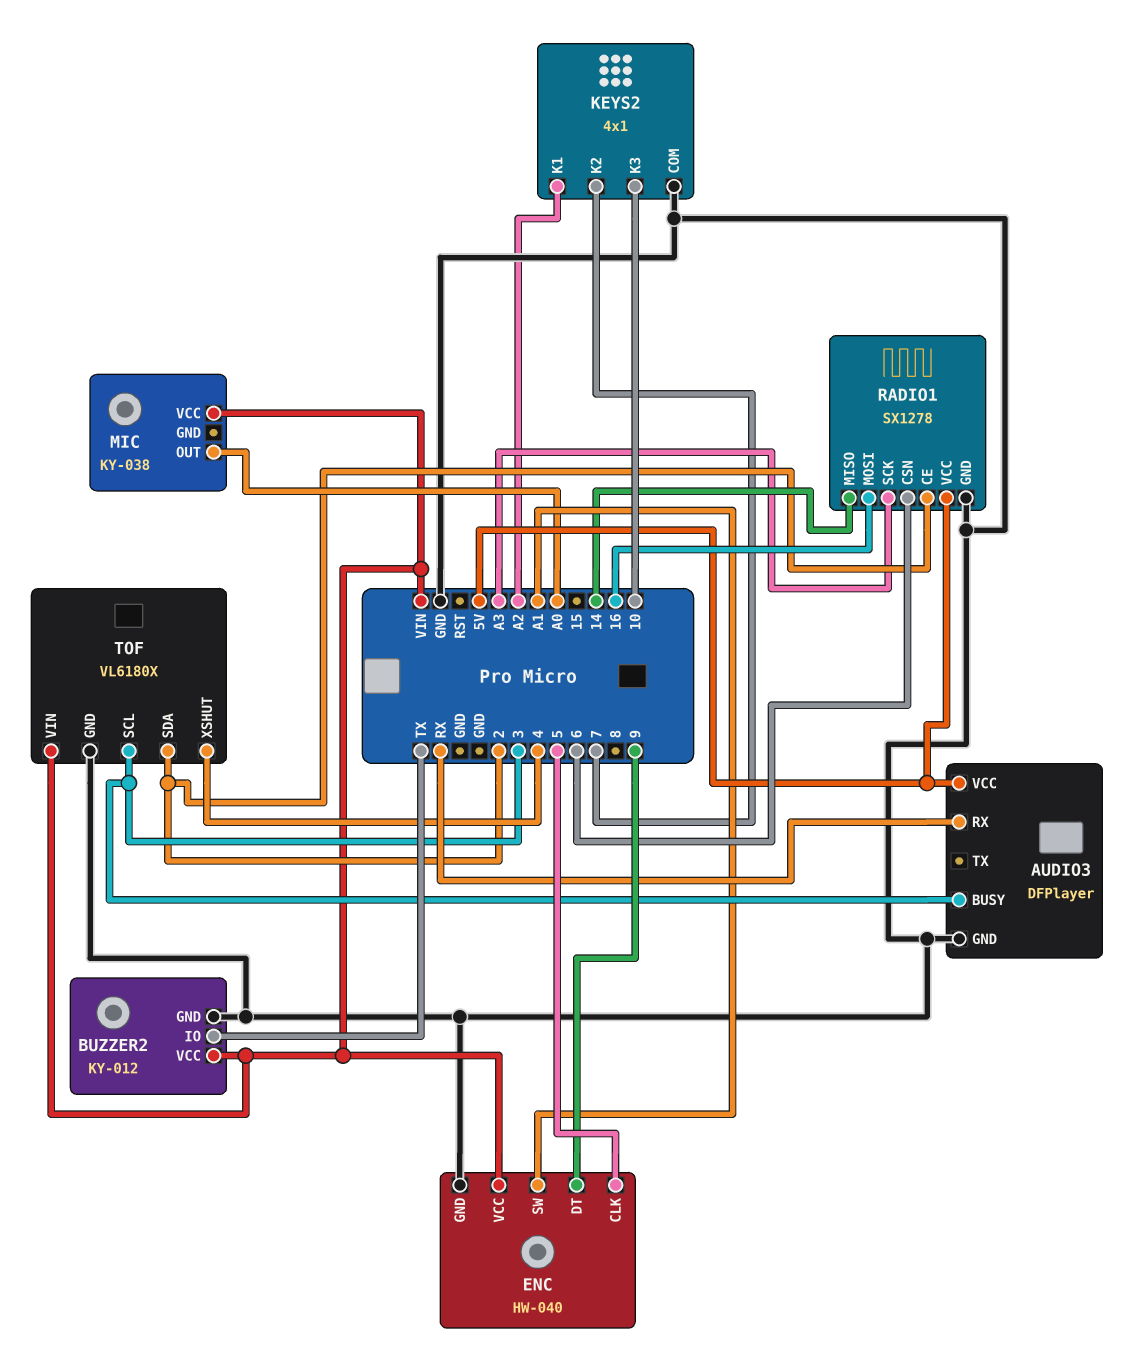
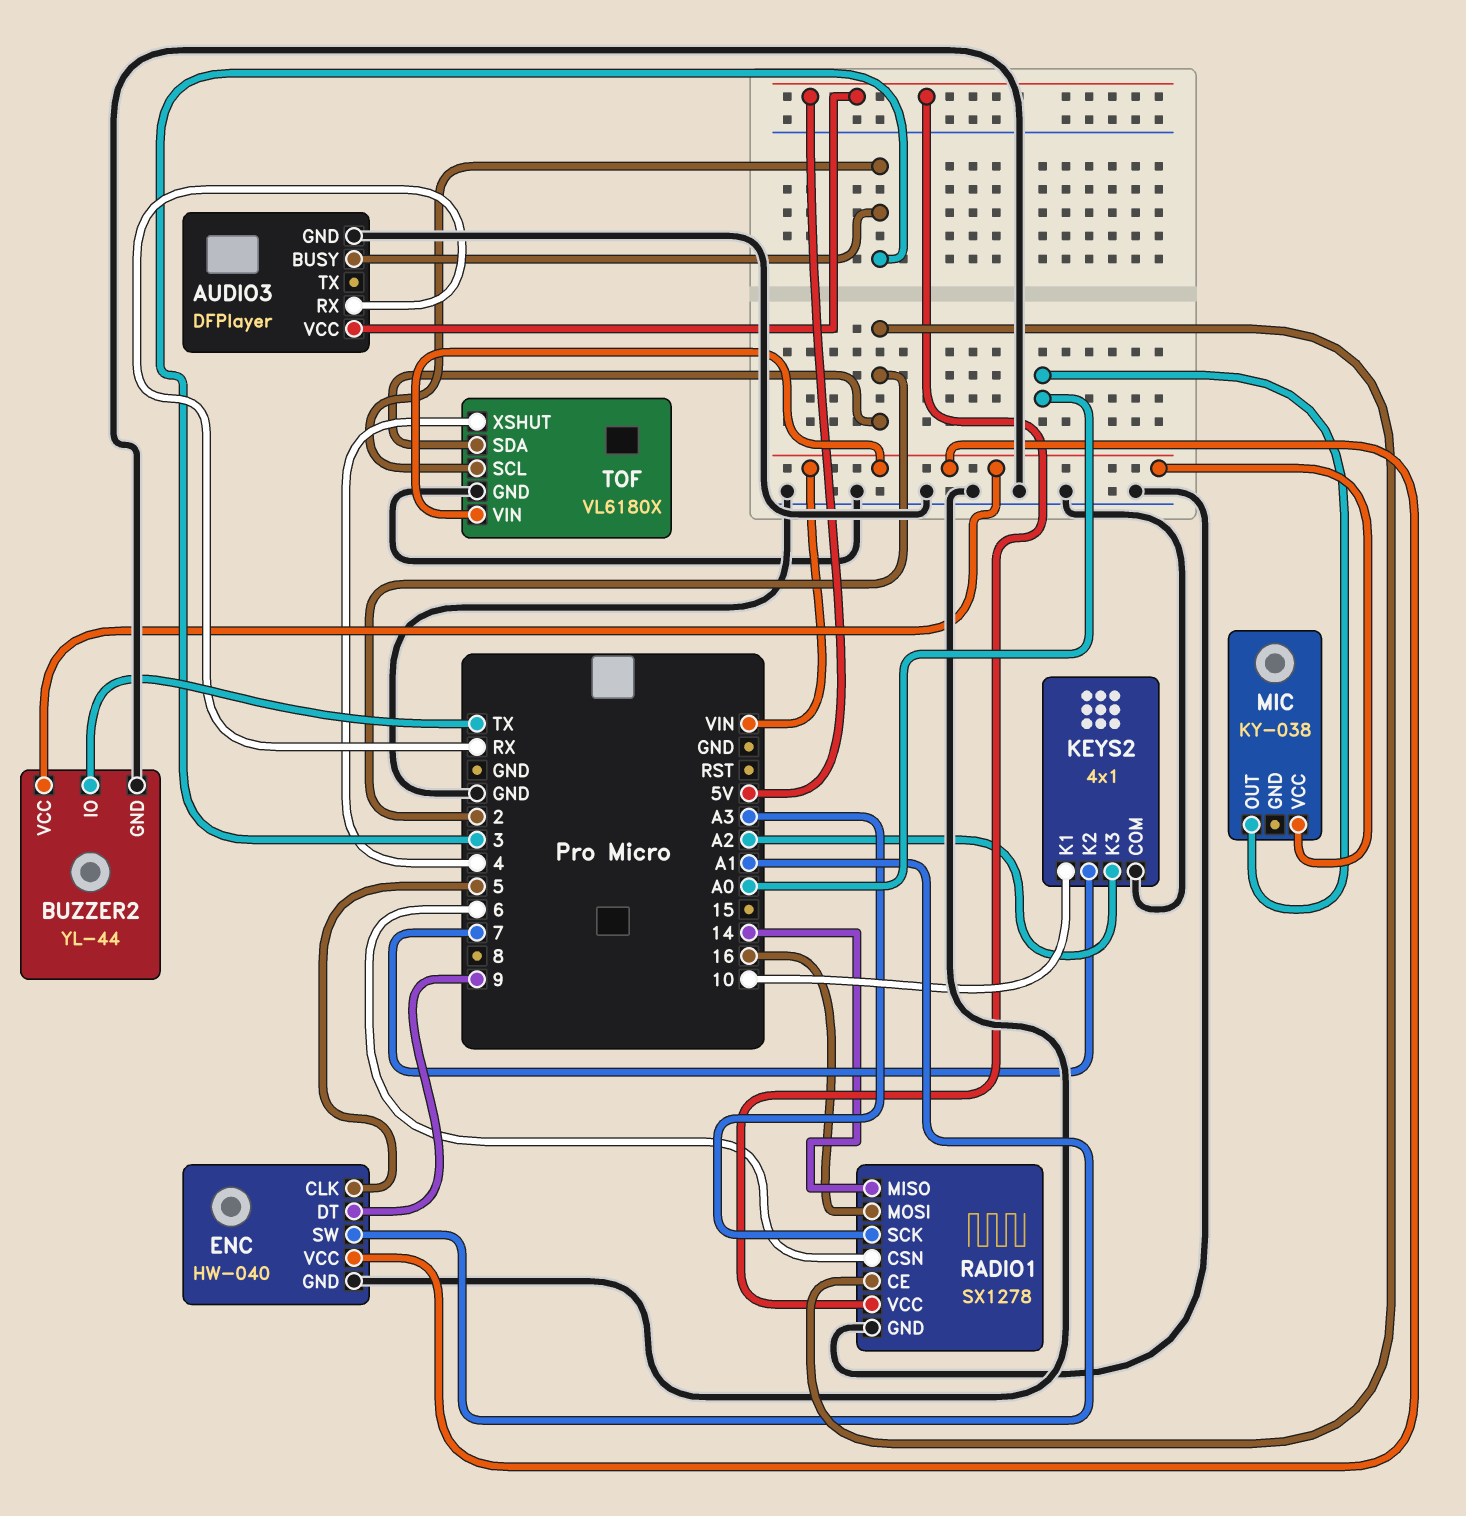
BUZZER2: KY-012 -> YL-44
KEYS2 pin K1: A2 -> 10
KEYS2 pin K3: 10 -> A2

